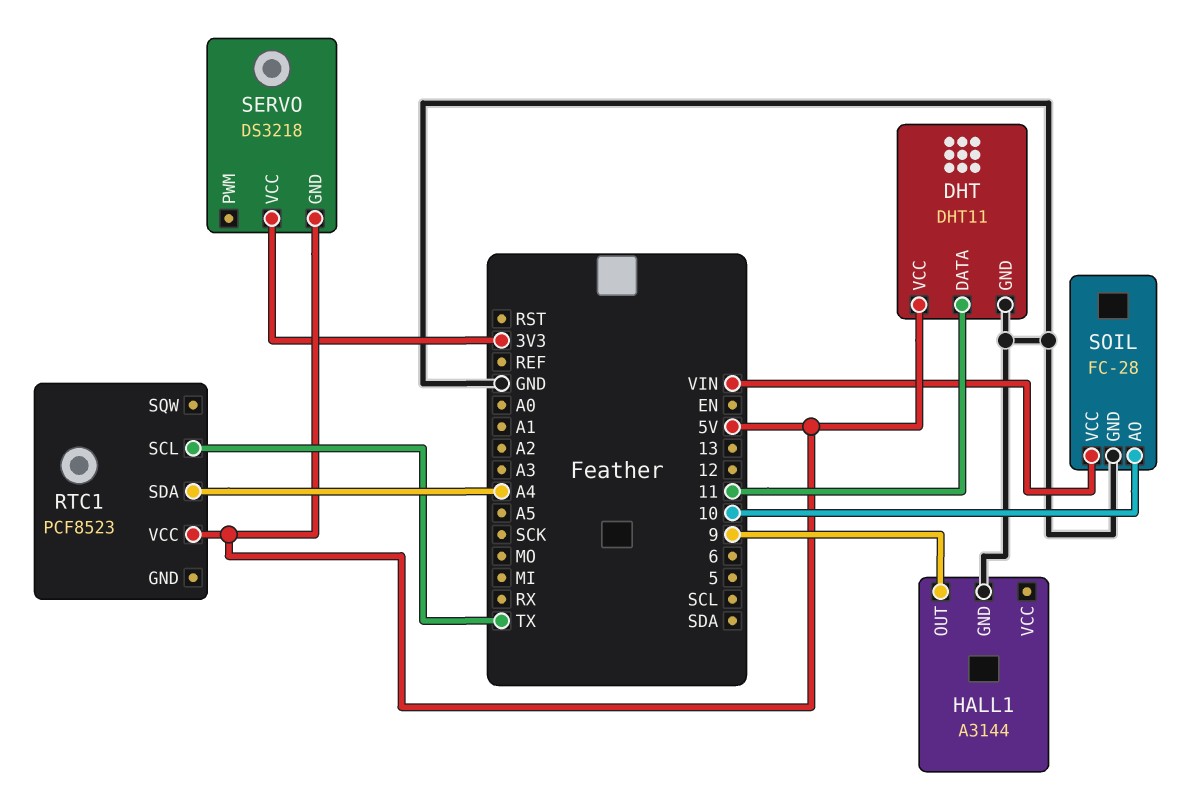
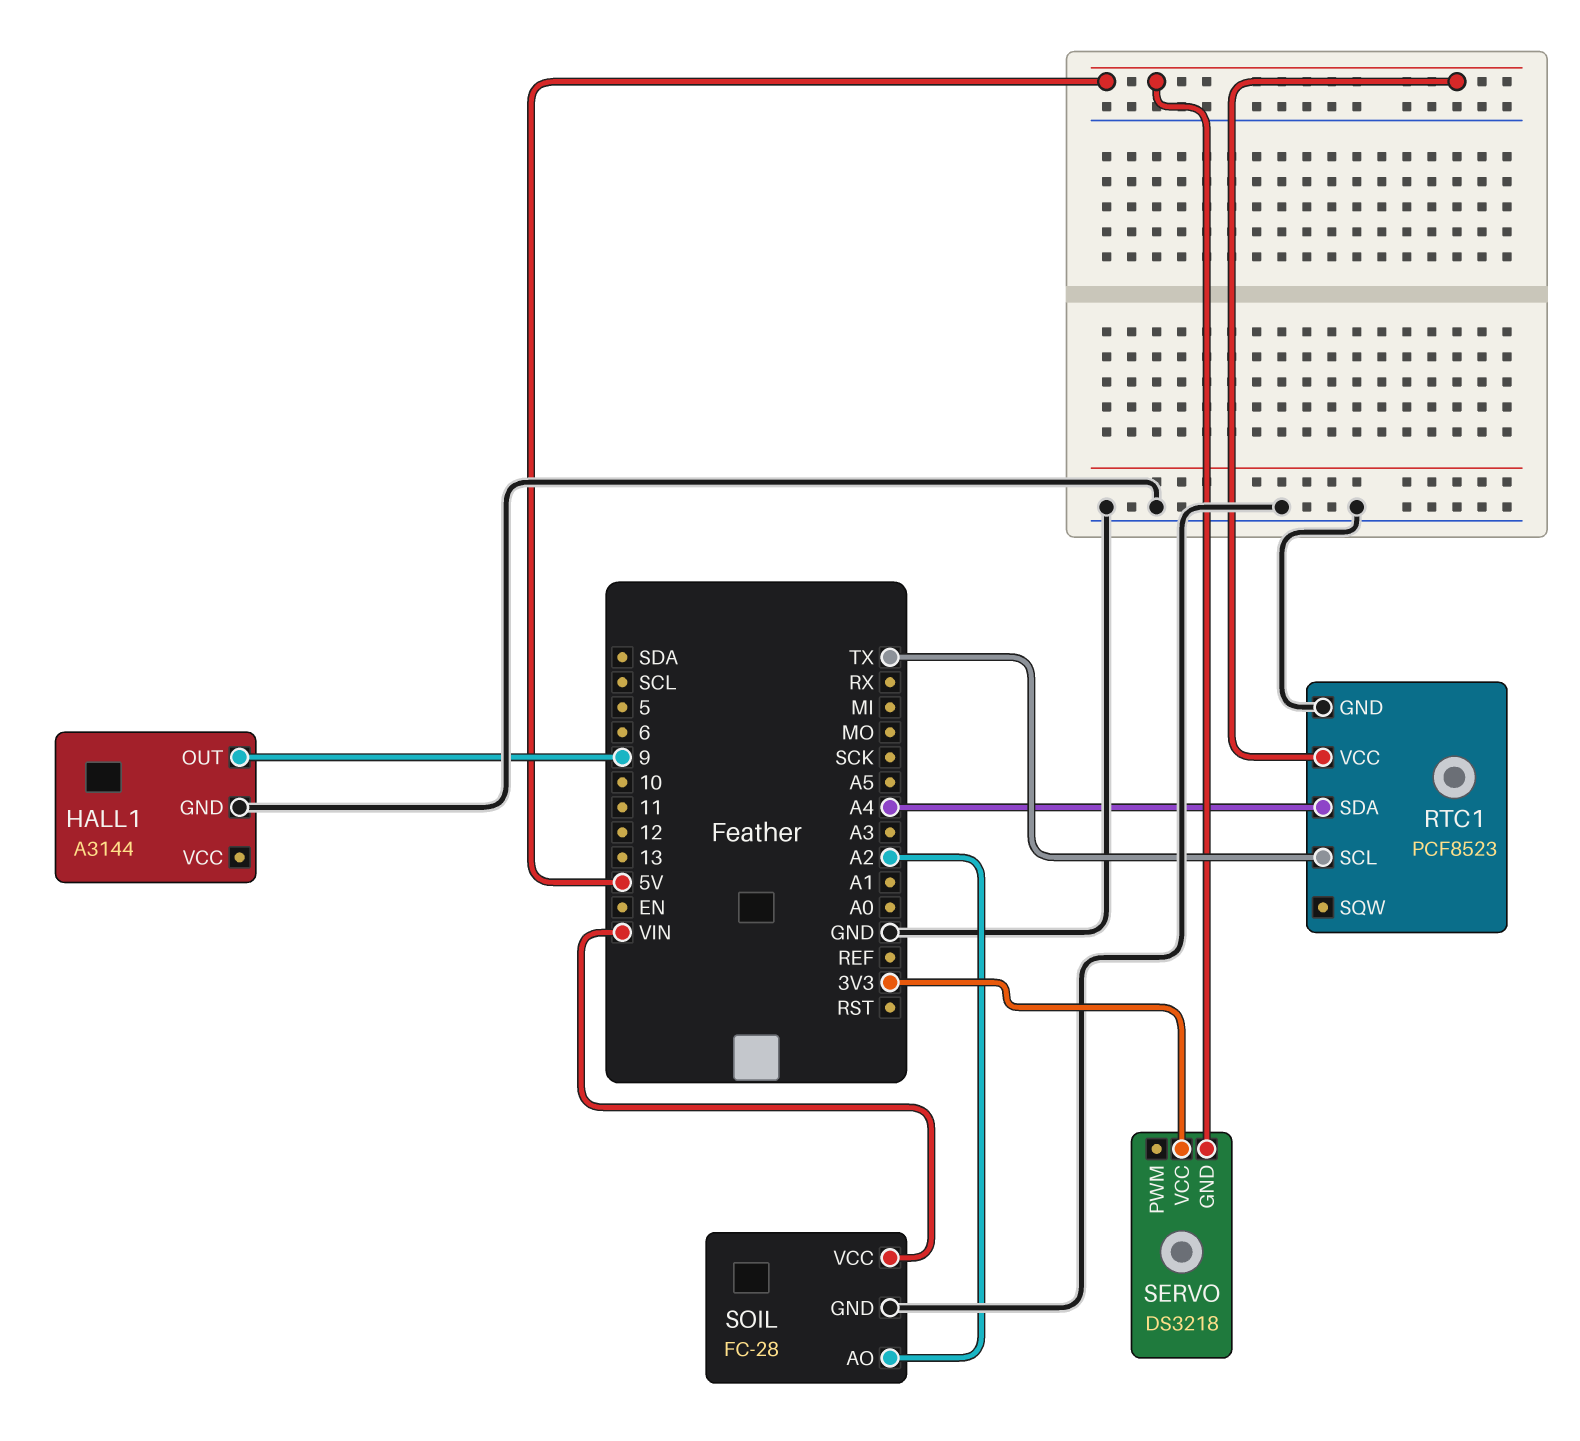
DHT: DHT11 -> none
DHT pin DATA: 11 -> none
DHT pin GND: GND -> none
DHT pin VCC: 5V -> none
RTC1 pin GND: none -> GND
SOIL pin AO: 10 -> A2

